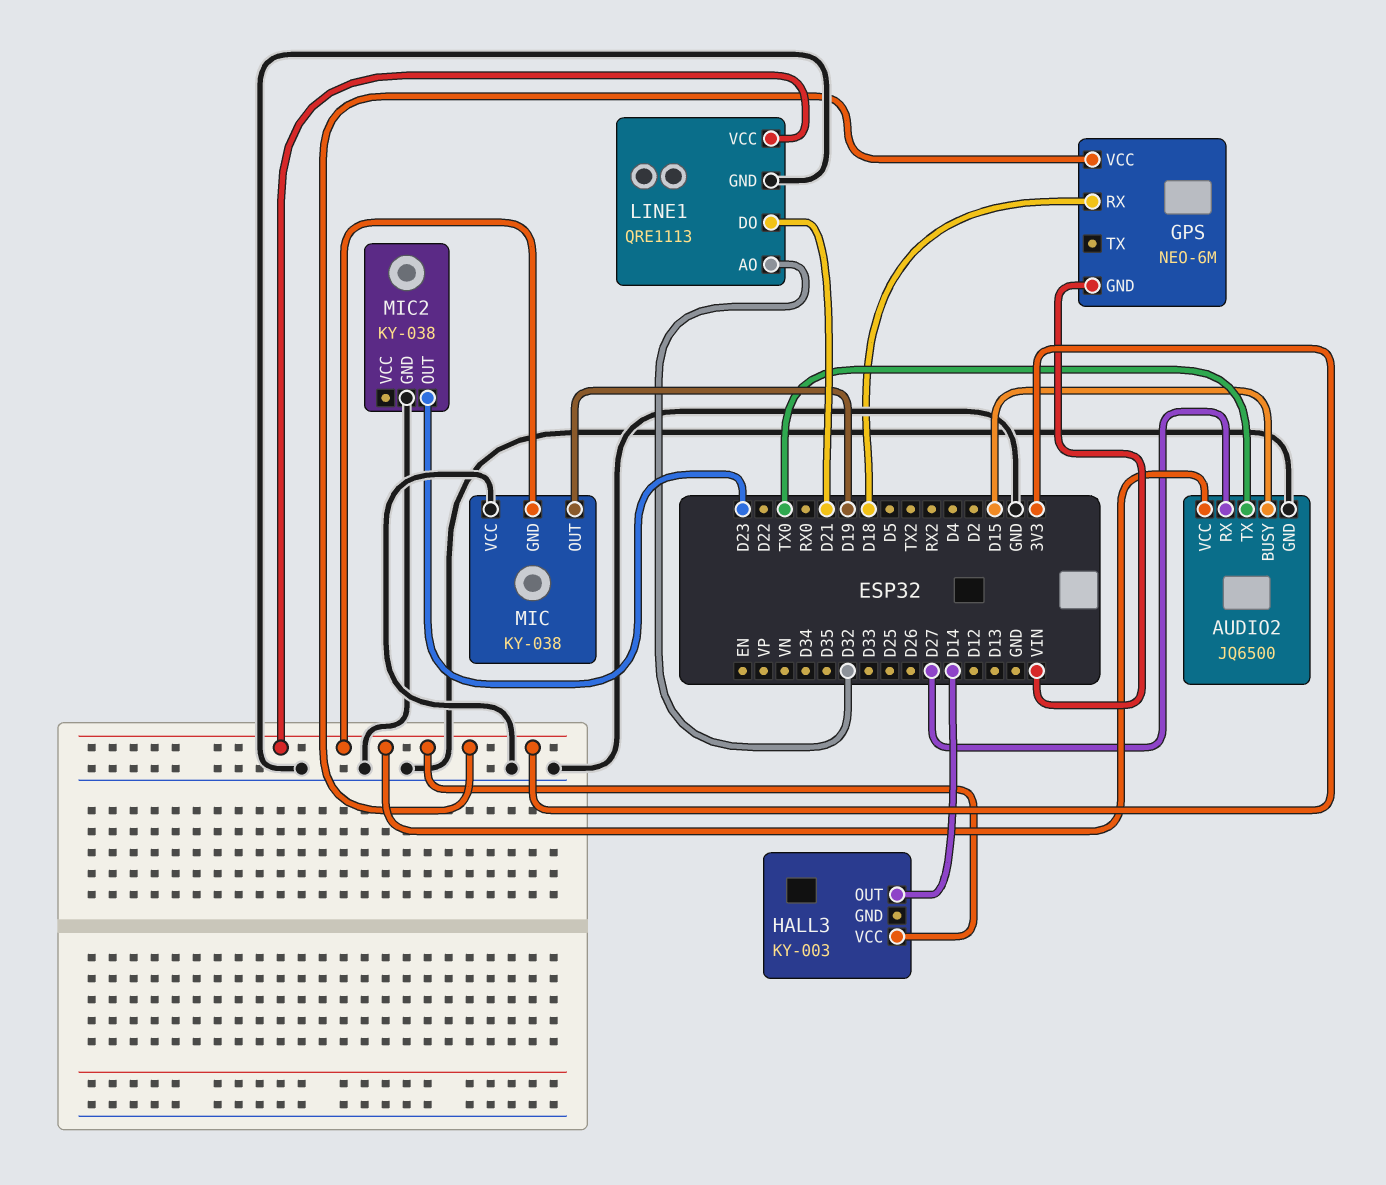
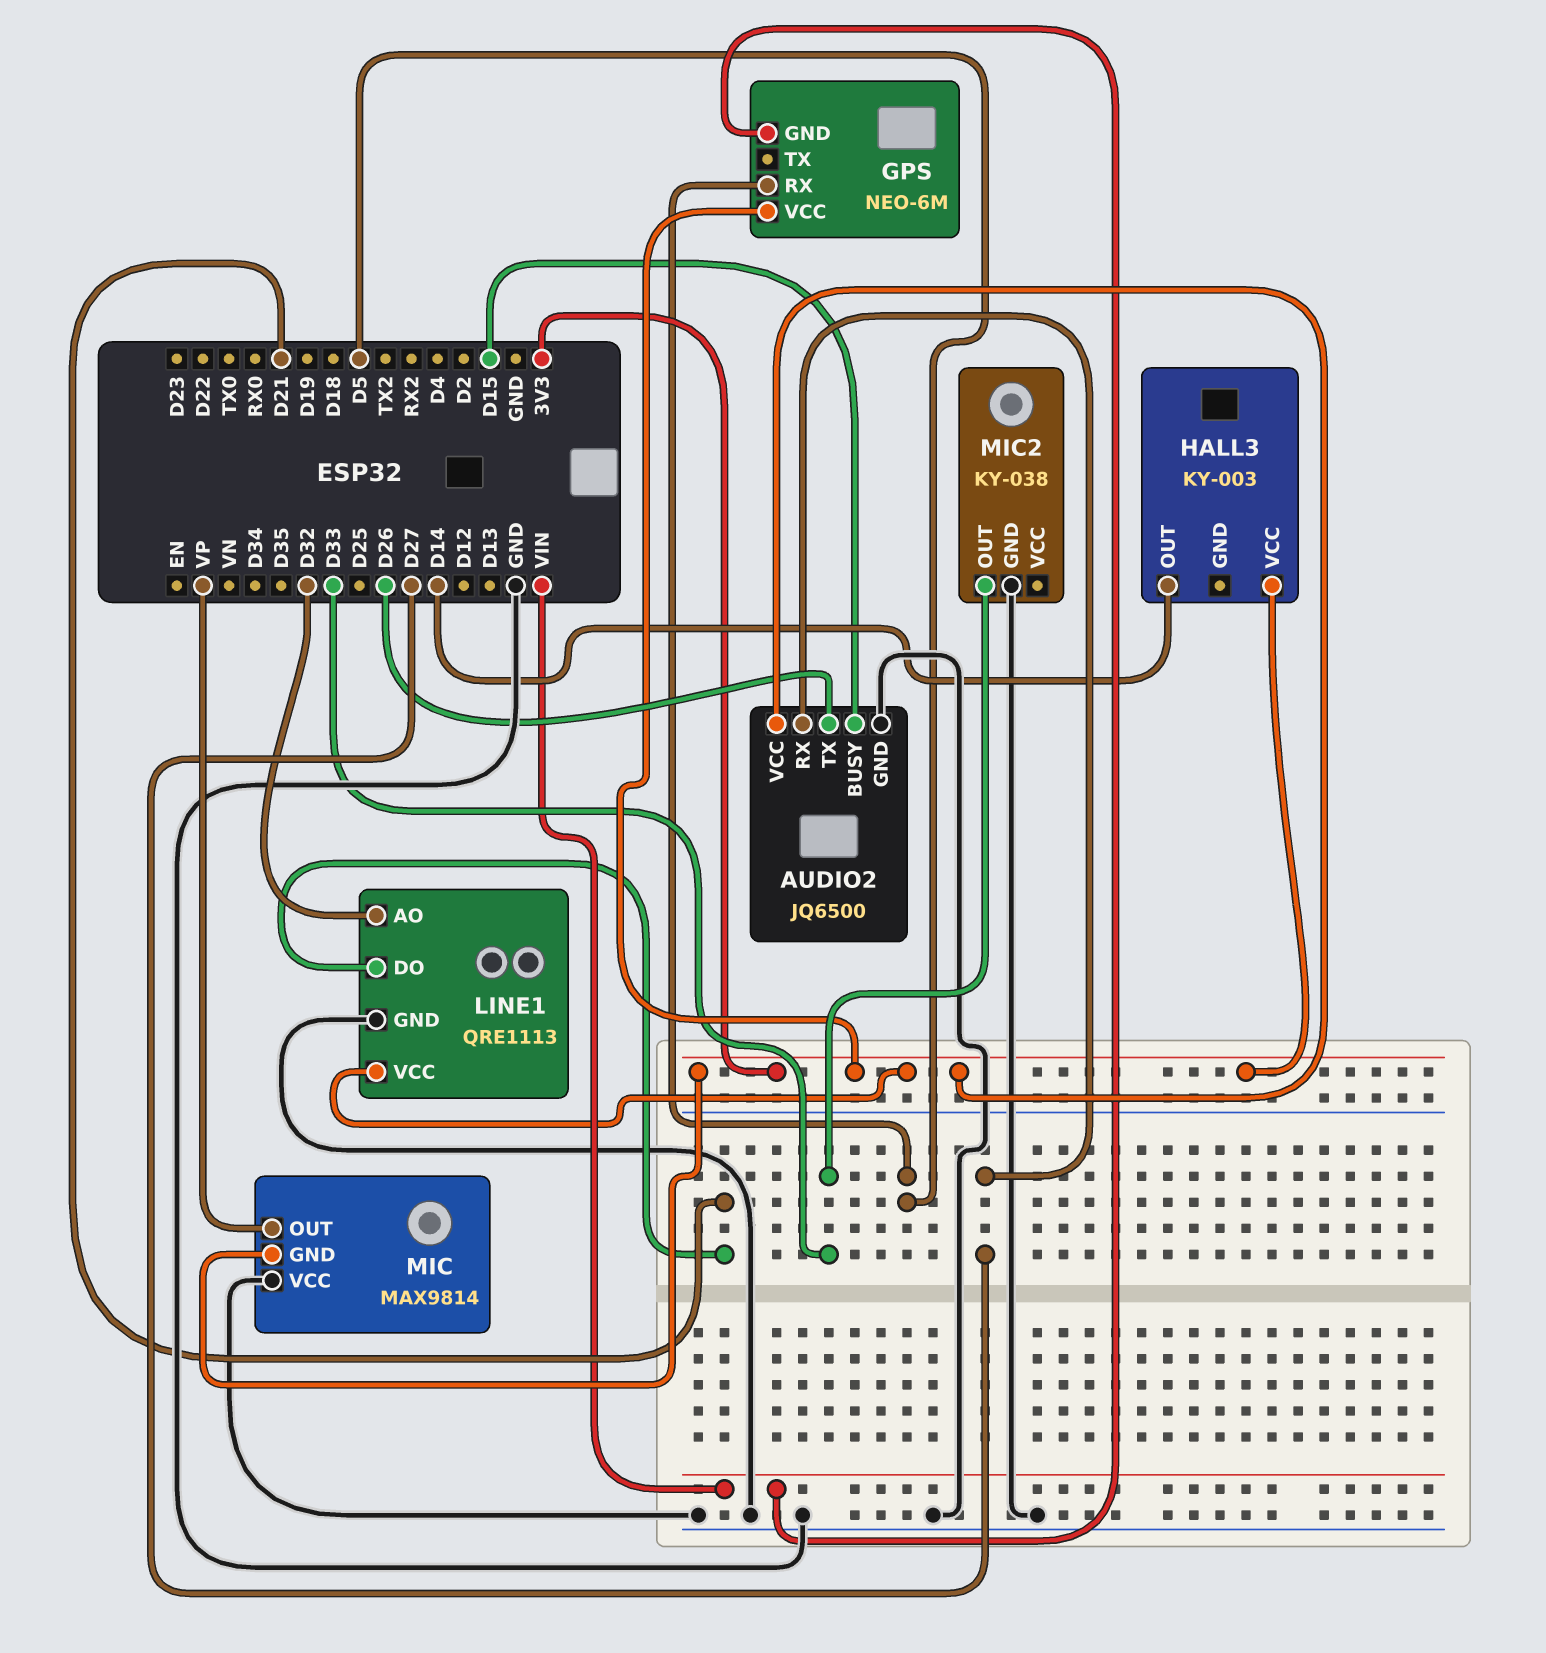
AUDIO2 pin TX: TX0 -> D26
GPS pin RX: D18 -> D5
MIC: KY-038 -> MAX9814
MIC pin OUT: D19 -> VP
MIC2 pin OUT: D23 -> D33

